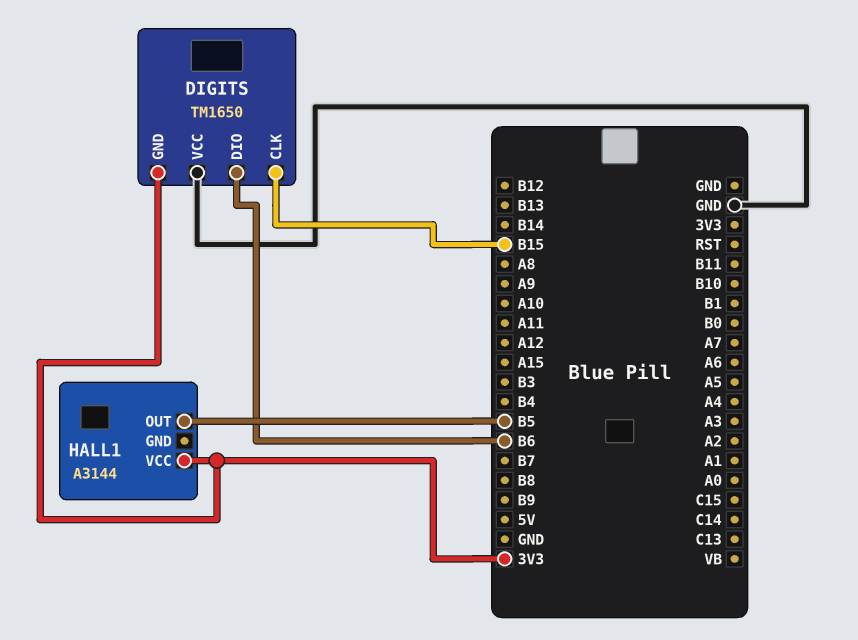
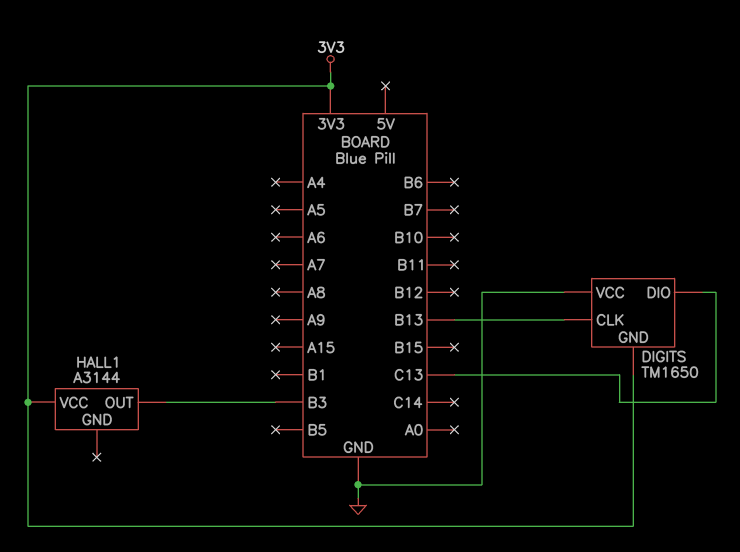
DIGITS pin CLK: B15 -> B13
DIGITS pin DIO: B6 -> C13
HALL1 pin OUT: B5 -> B3

